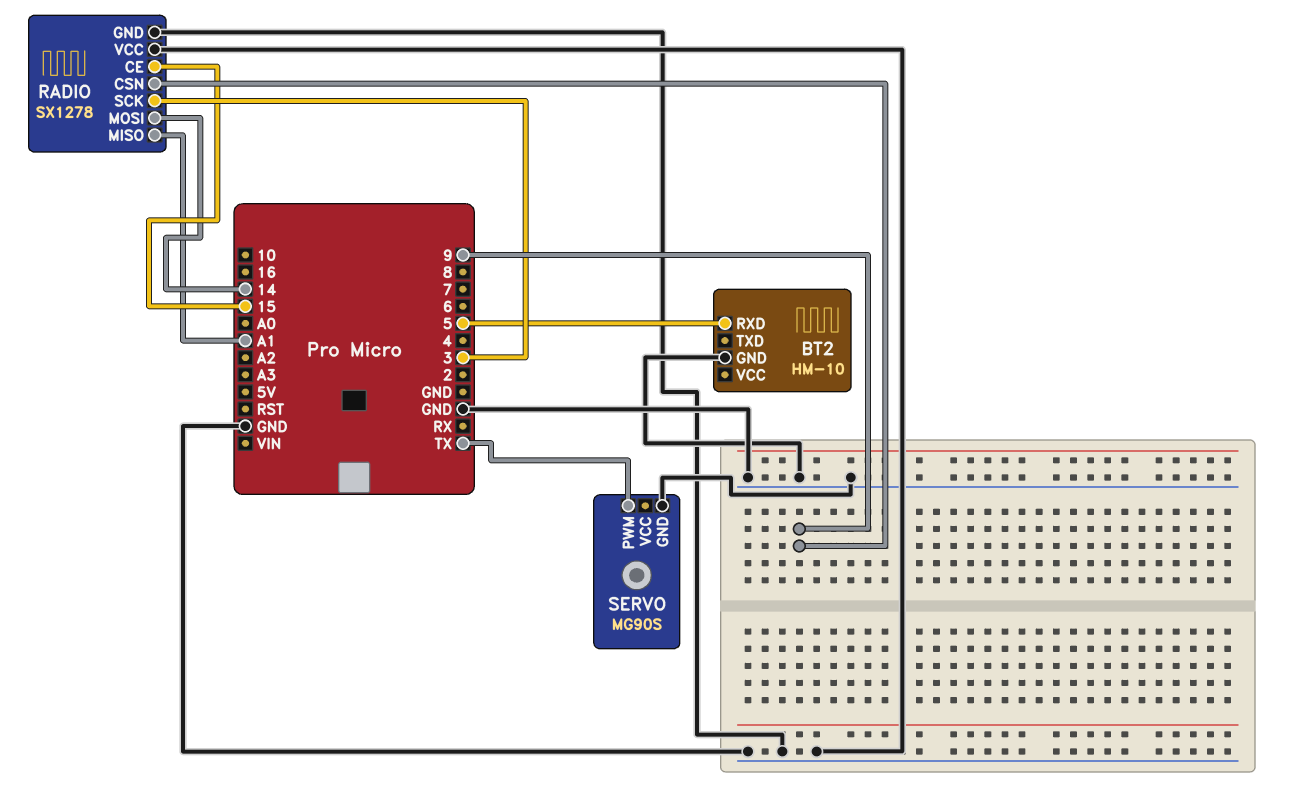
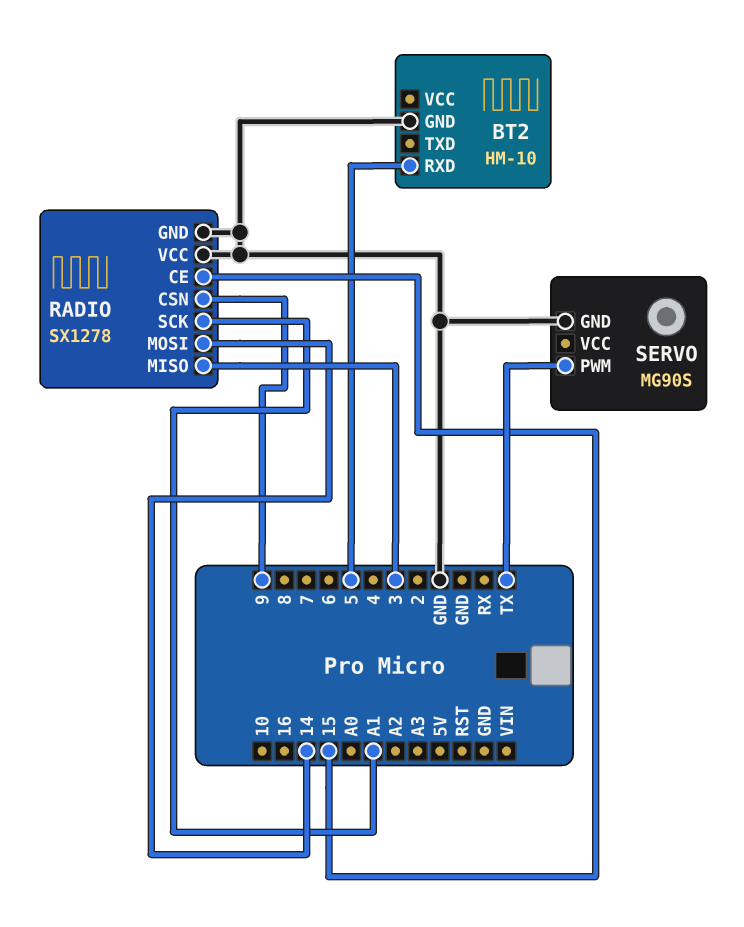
RADIO pin MISO: A1 -> 3
RADIO pin SCK: 3 -> A1

